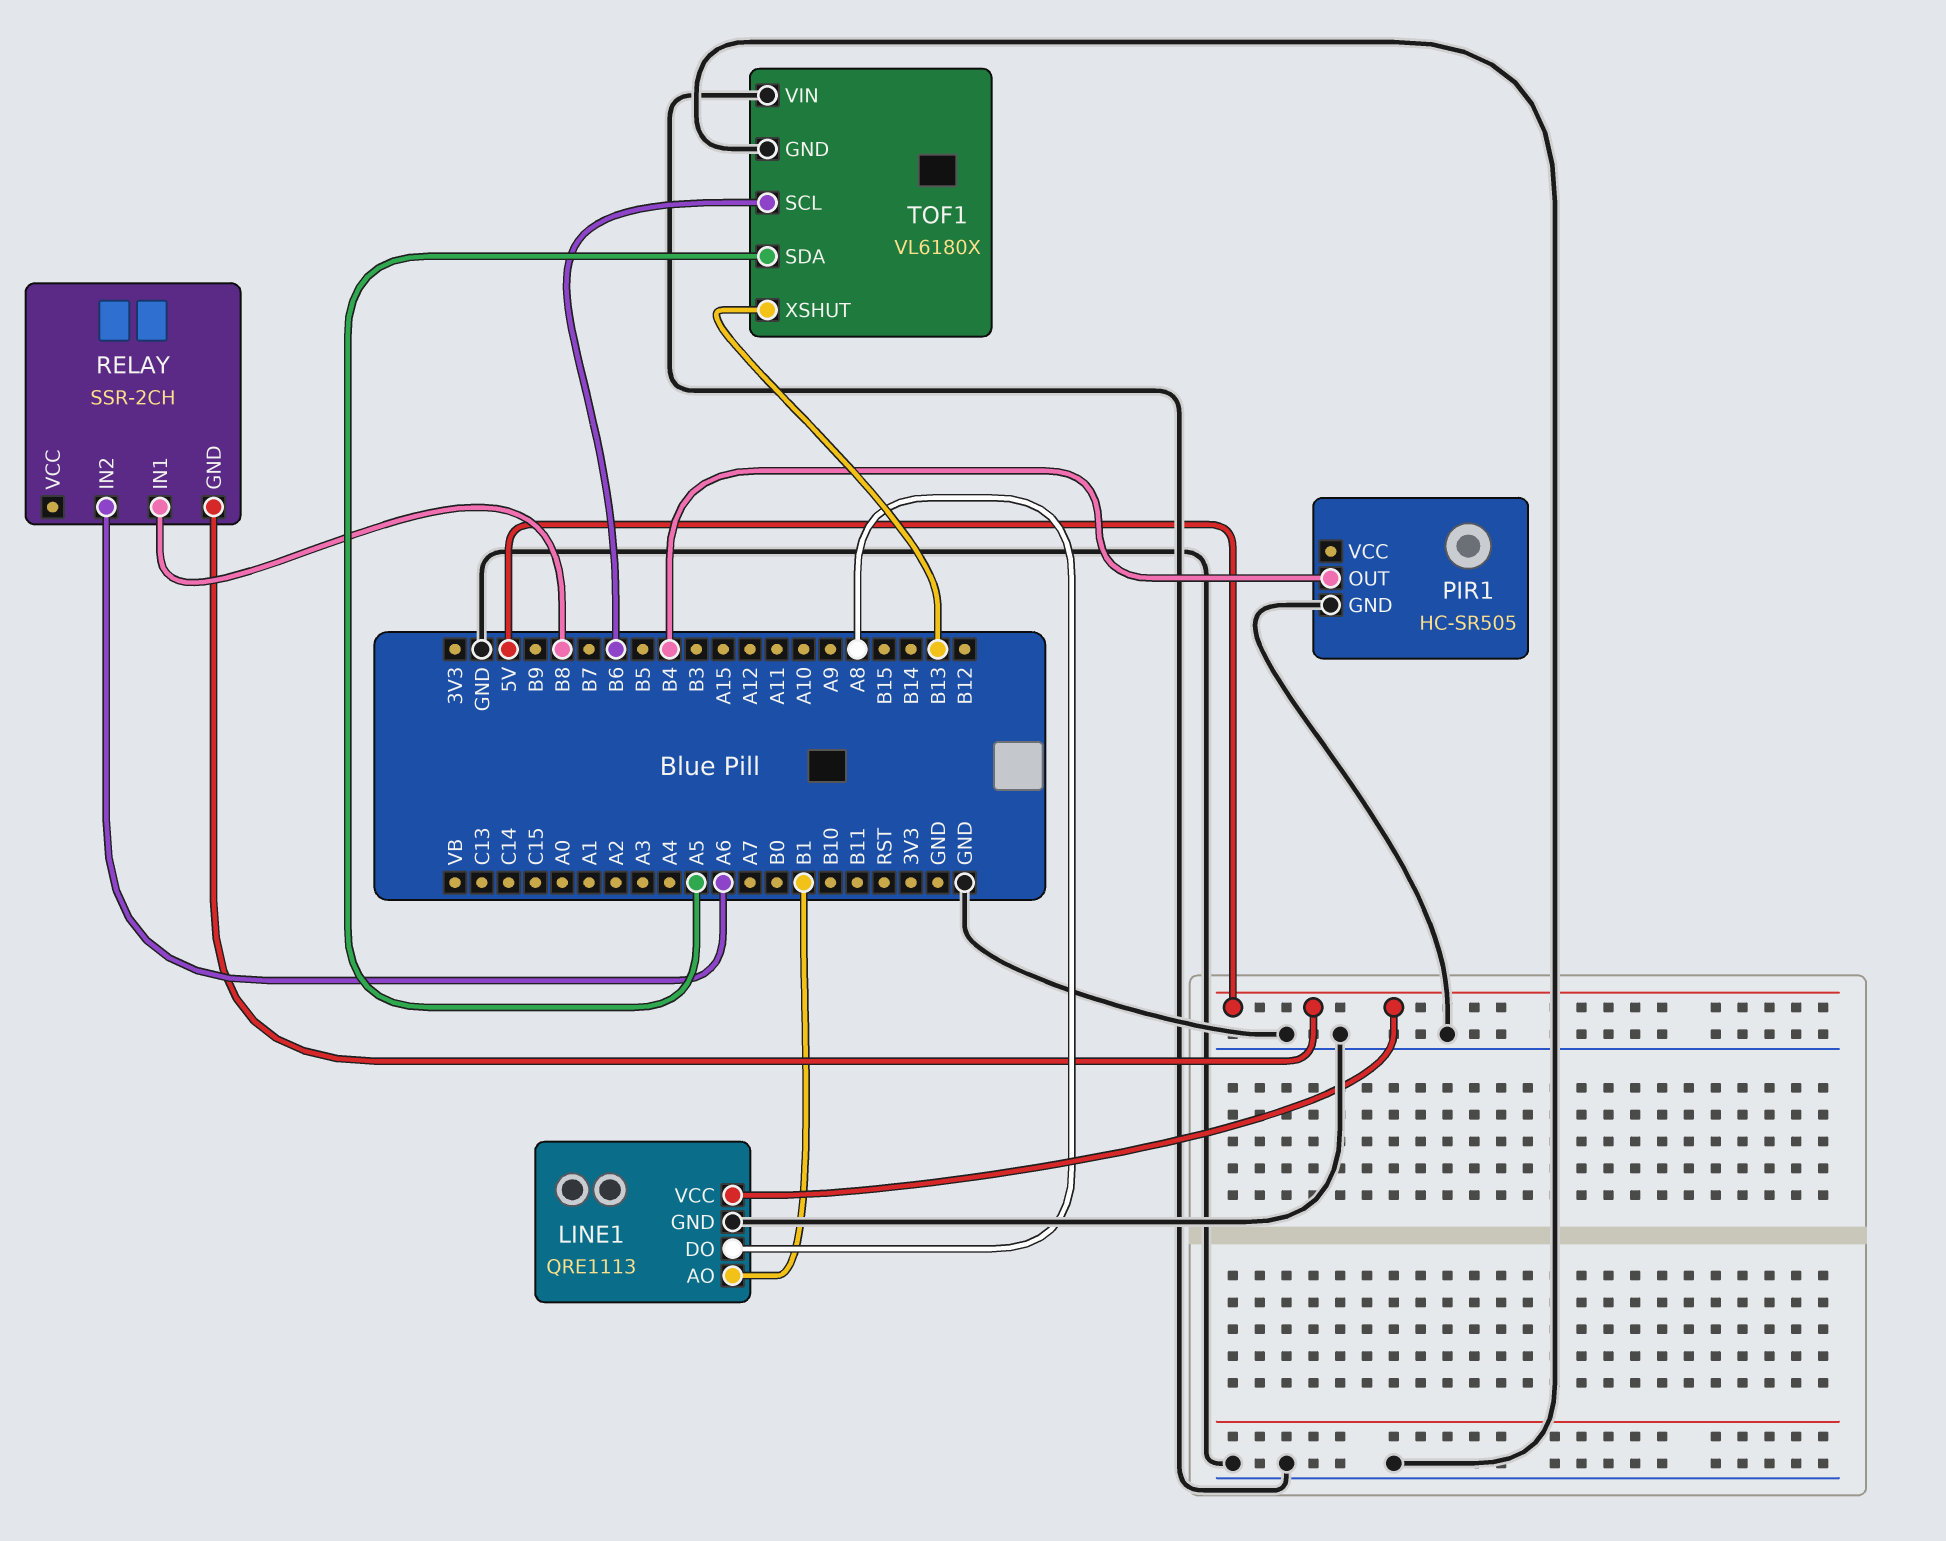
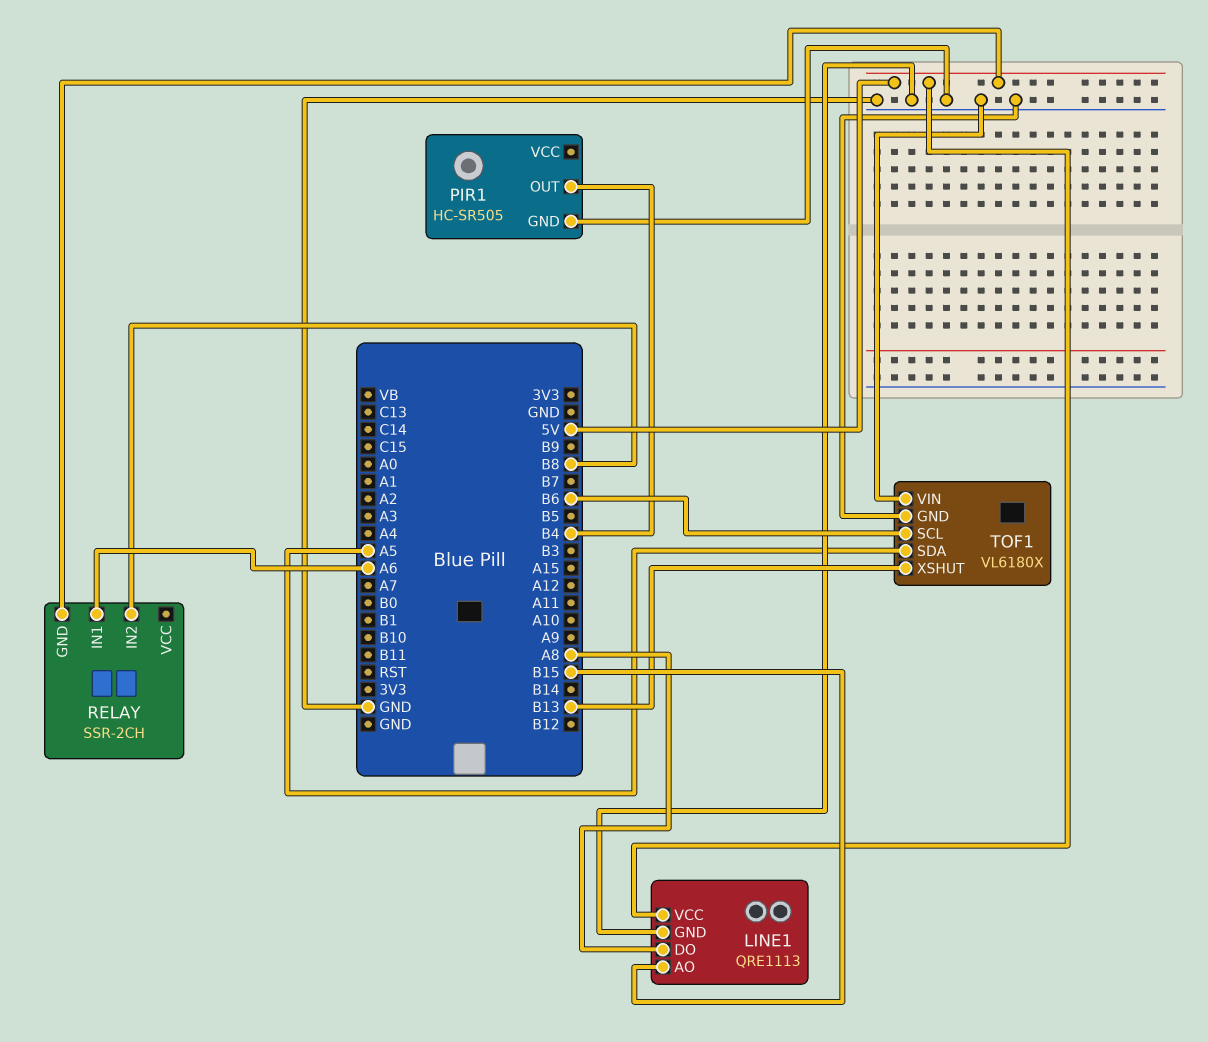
LINE1 pin AO: B1 -> B15
RELAY pin IN1: B8 -> A6
RELAY pin IN2: A6 -> B8

